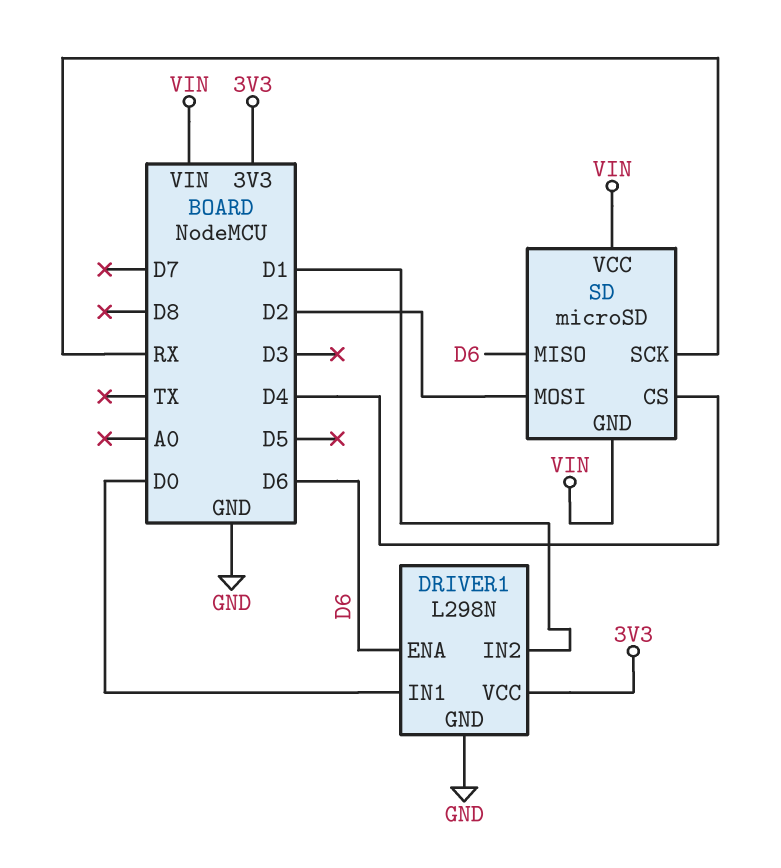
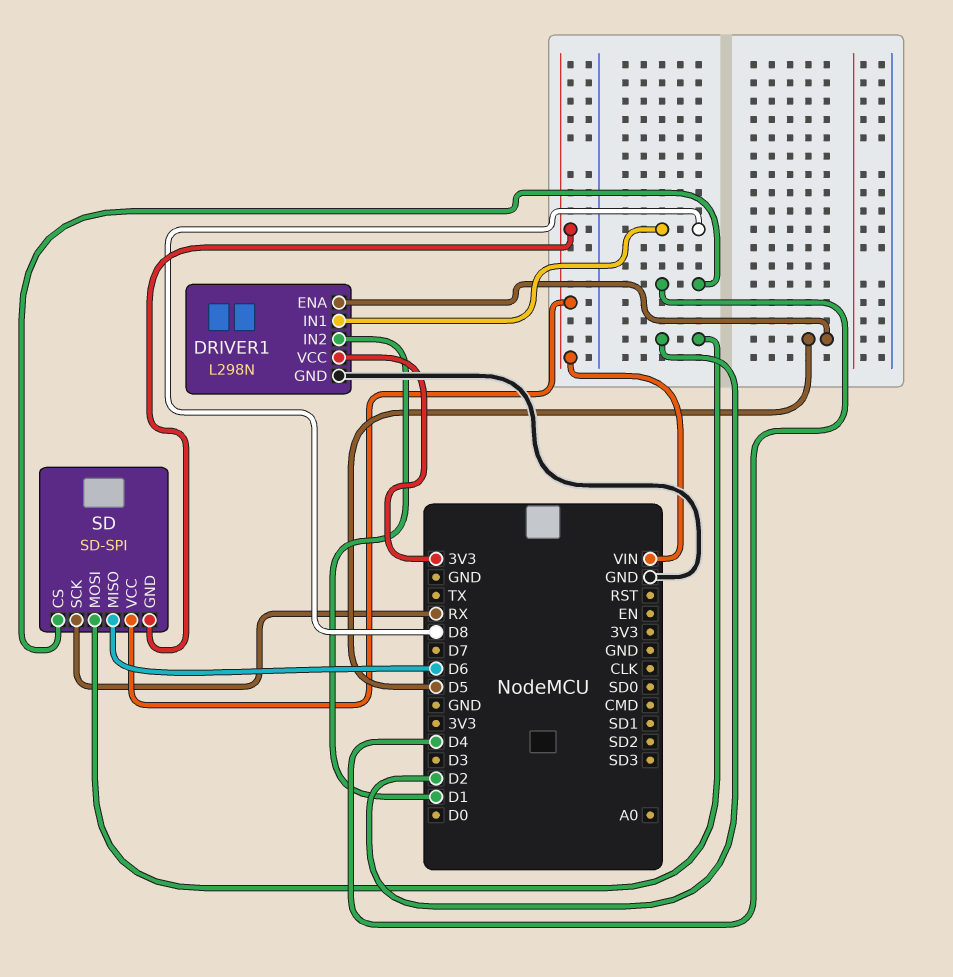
DRIVER1 pin ENA: D6 -> D5
DRIVER1 pin IN1: D0 -> D8
SD: microSD -> SD-SPI

